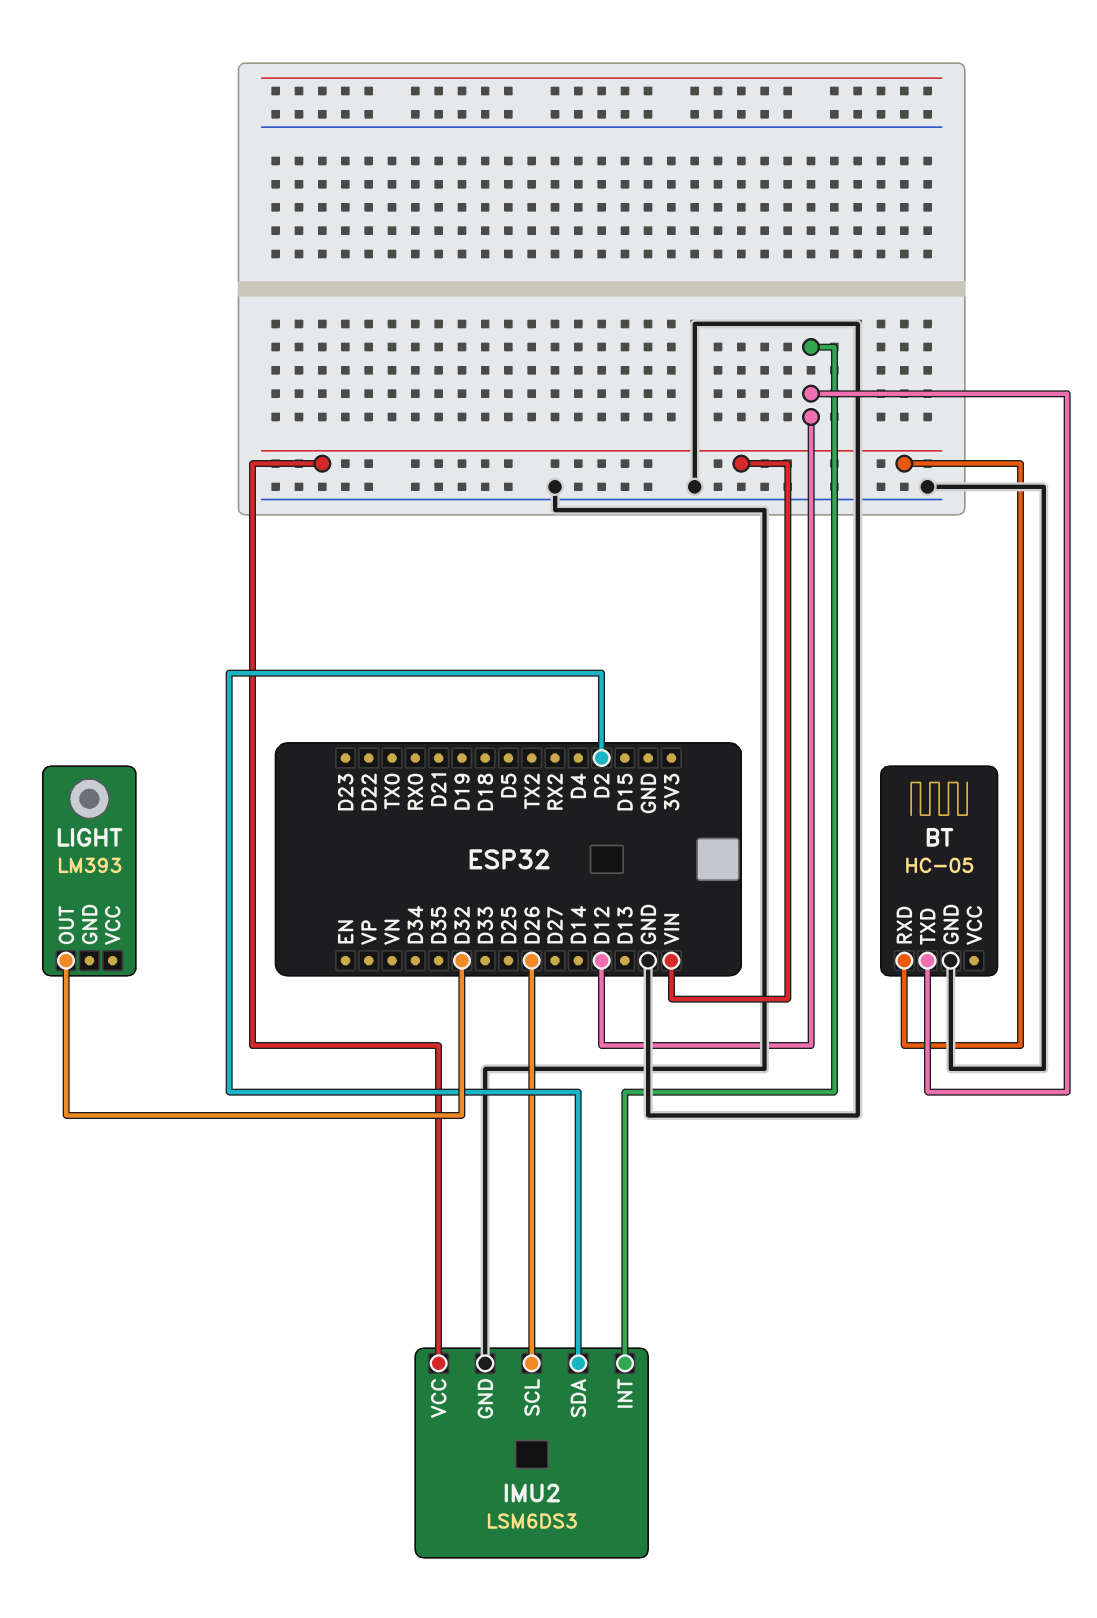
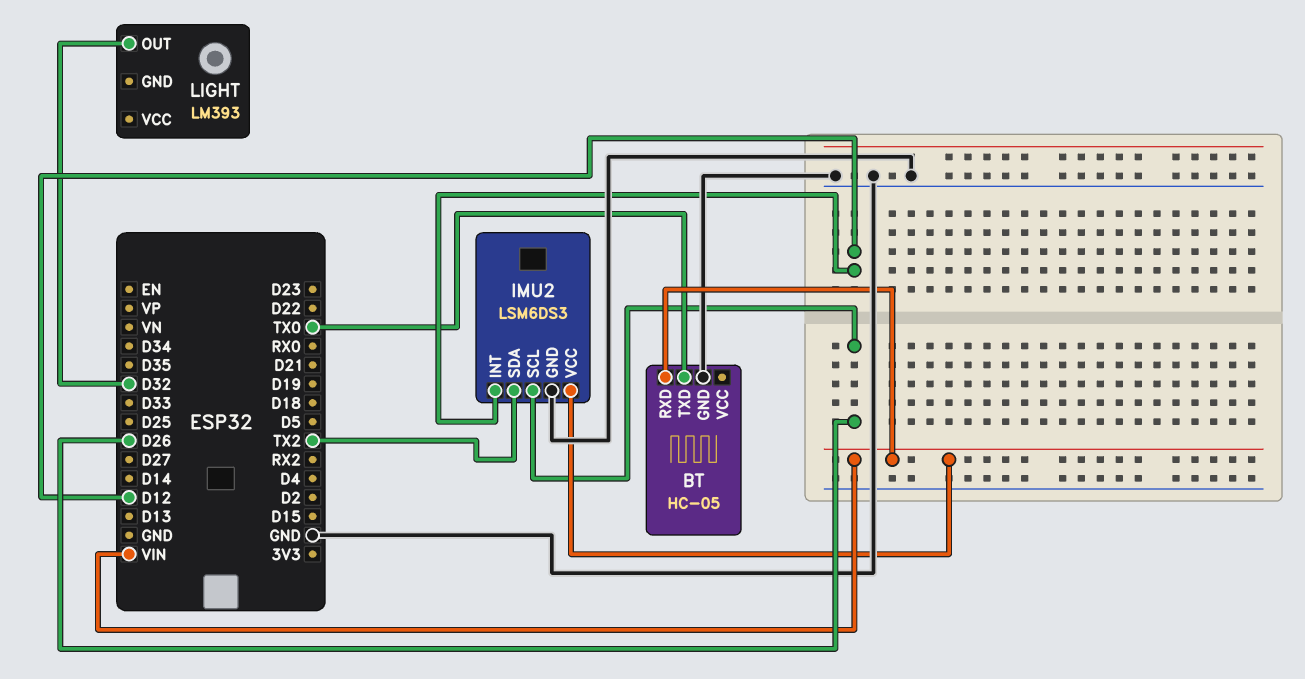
BT pin TXD: D12 -> TX0
IMU2 pin SDA: D2 -> TX2

